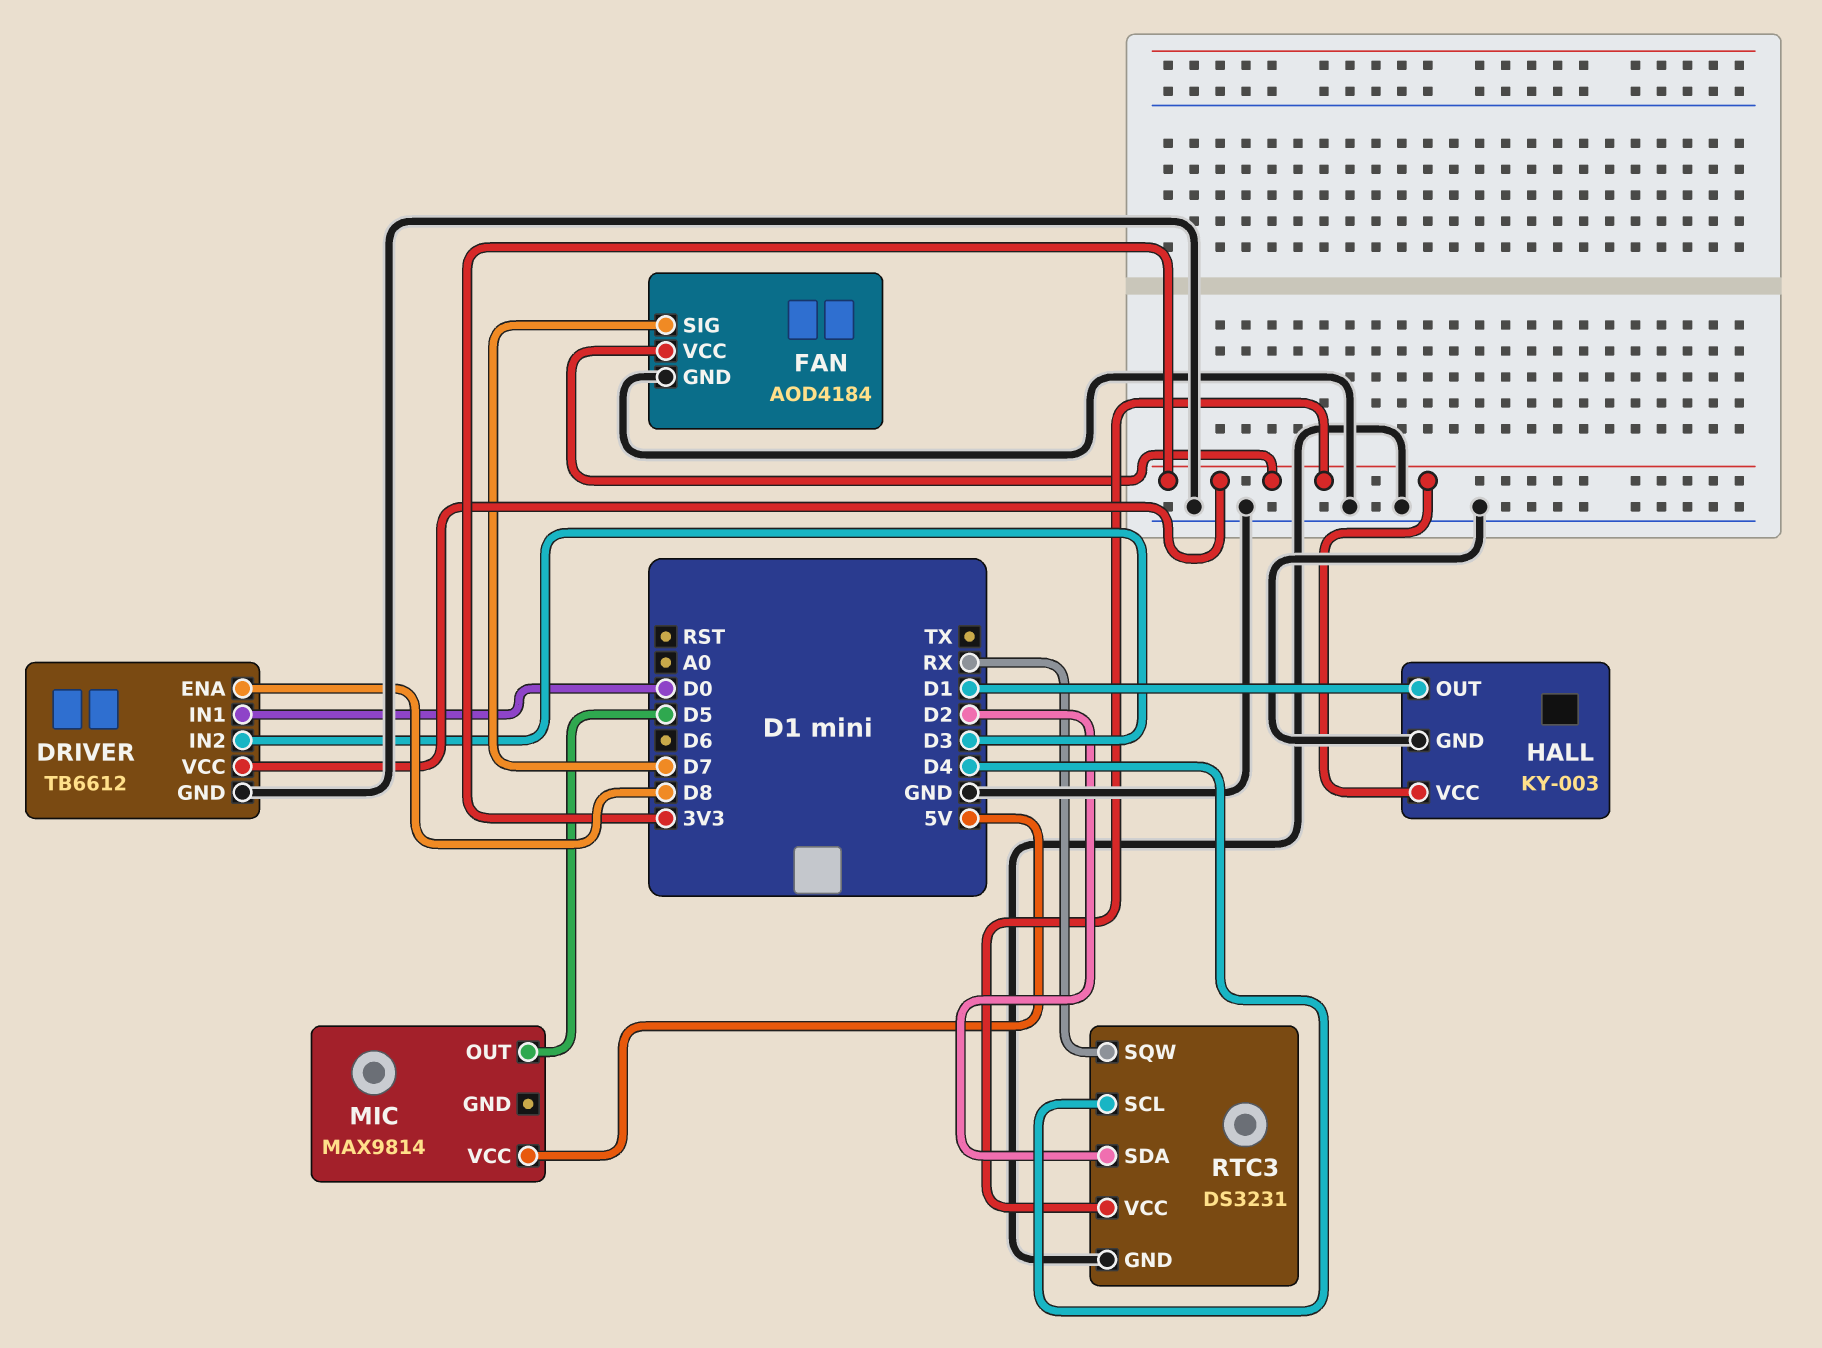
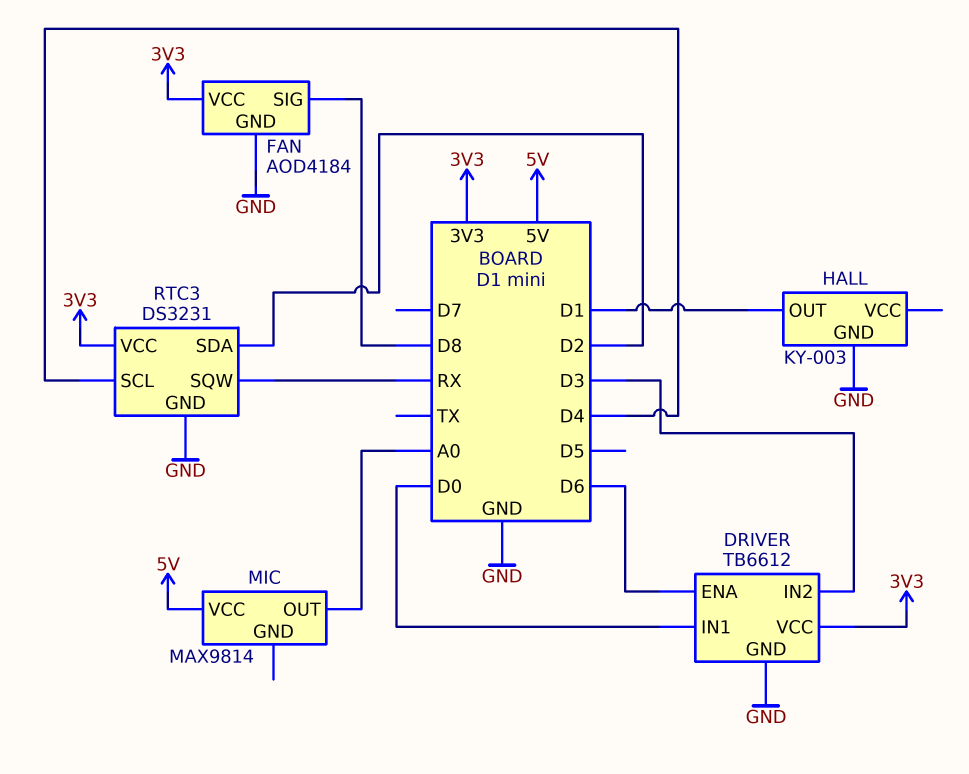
DRIVER pin ENA: D8 -> D6
FAN pin SIG: D7 -> D8
HALL pin VCC: 3V3 -> none
MIC pin OUT: D5 -> A0

